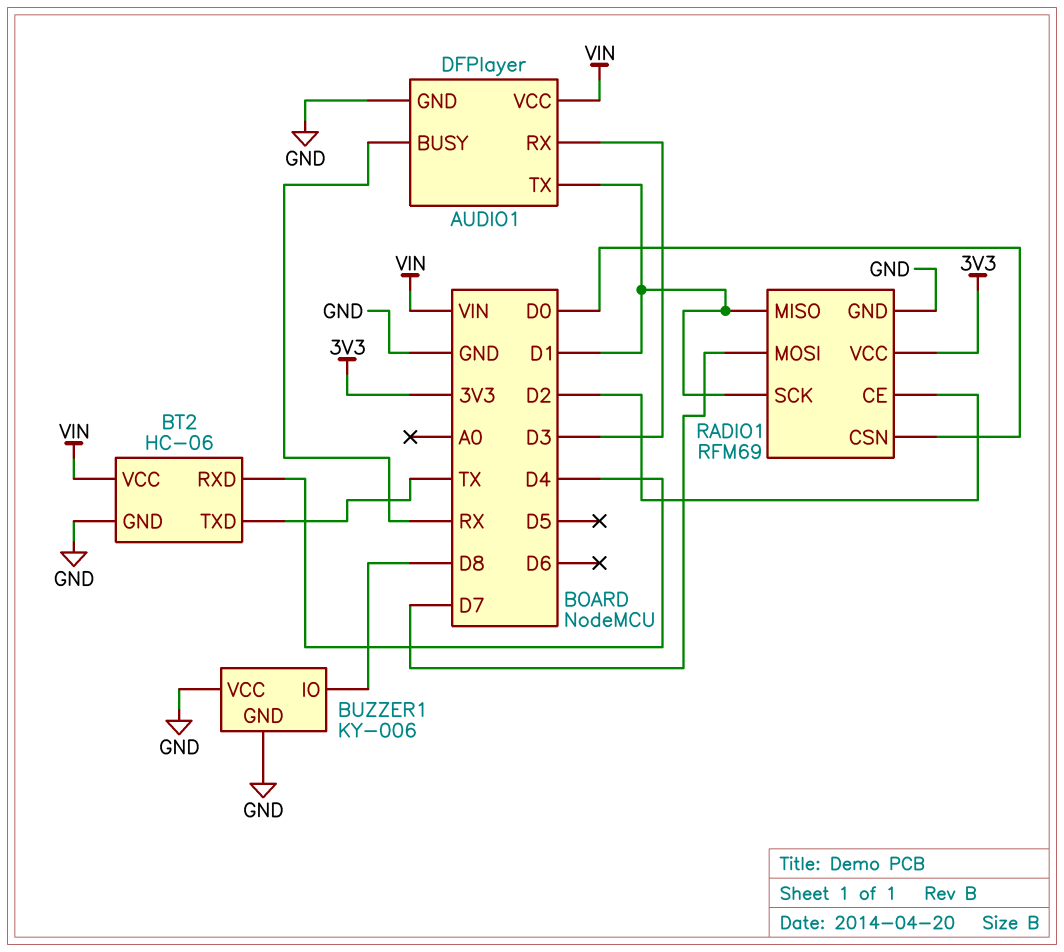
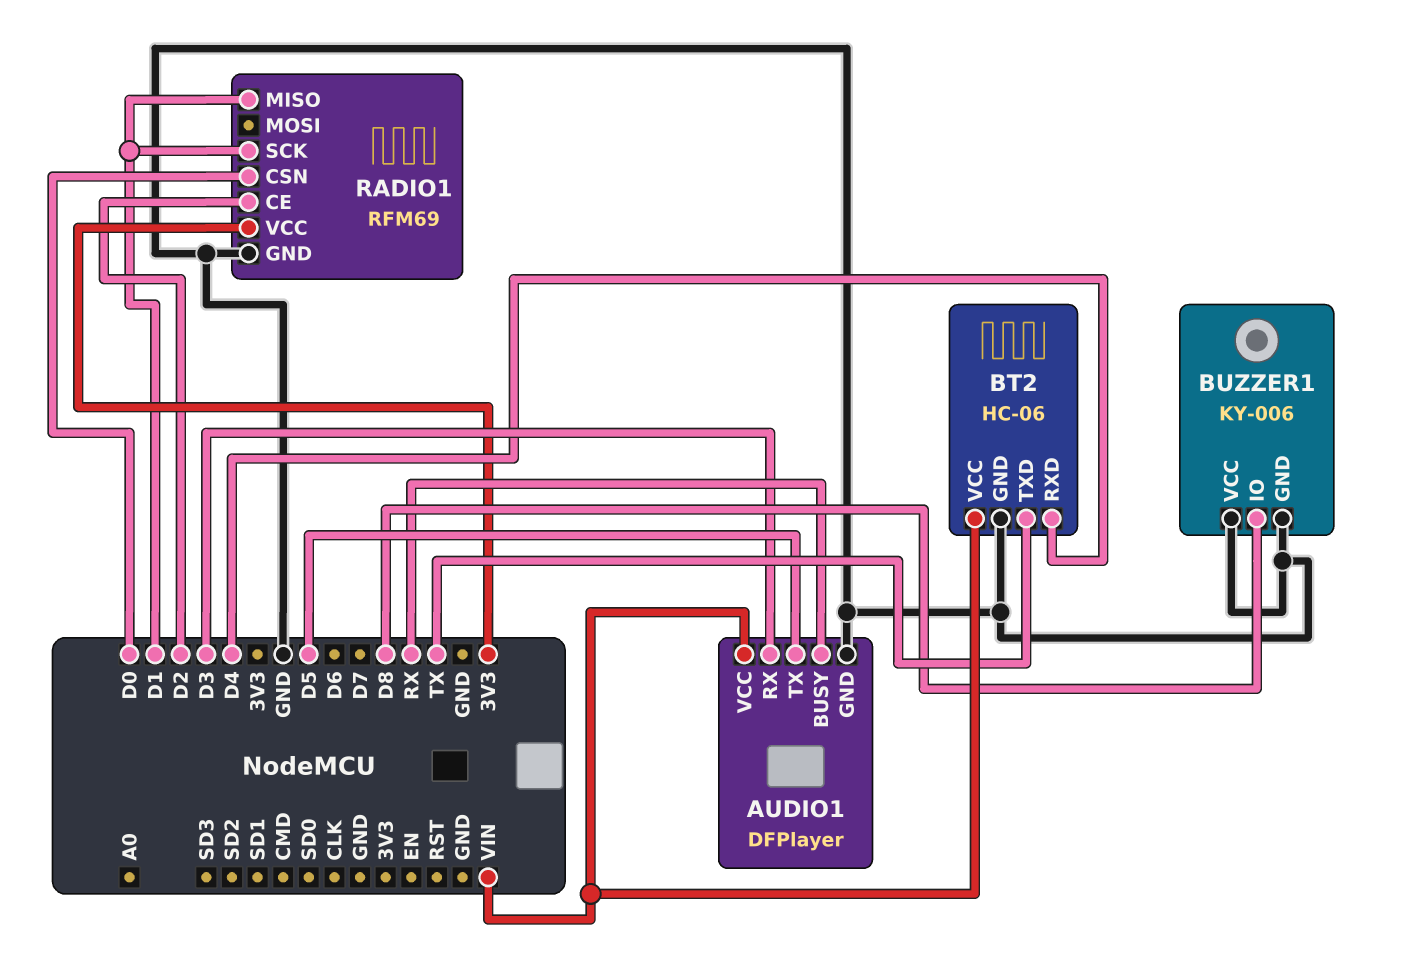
AUDIO1 pin TX: D1 -> D5
RADIO1 pin MOSI: D7 -> none

